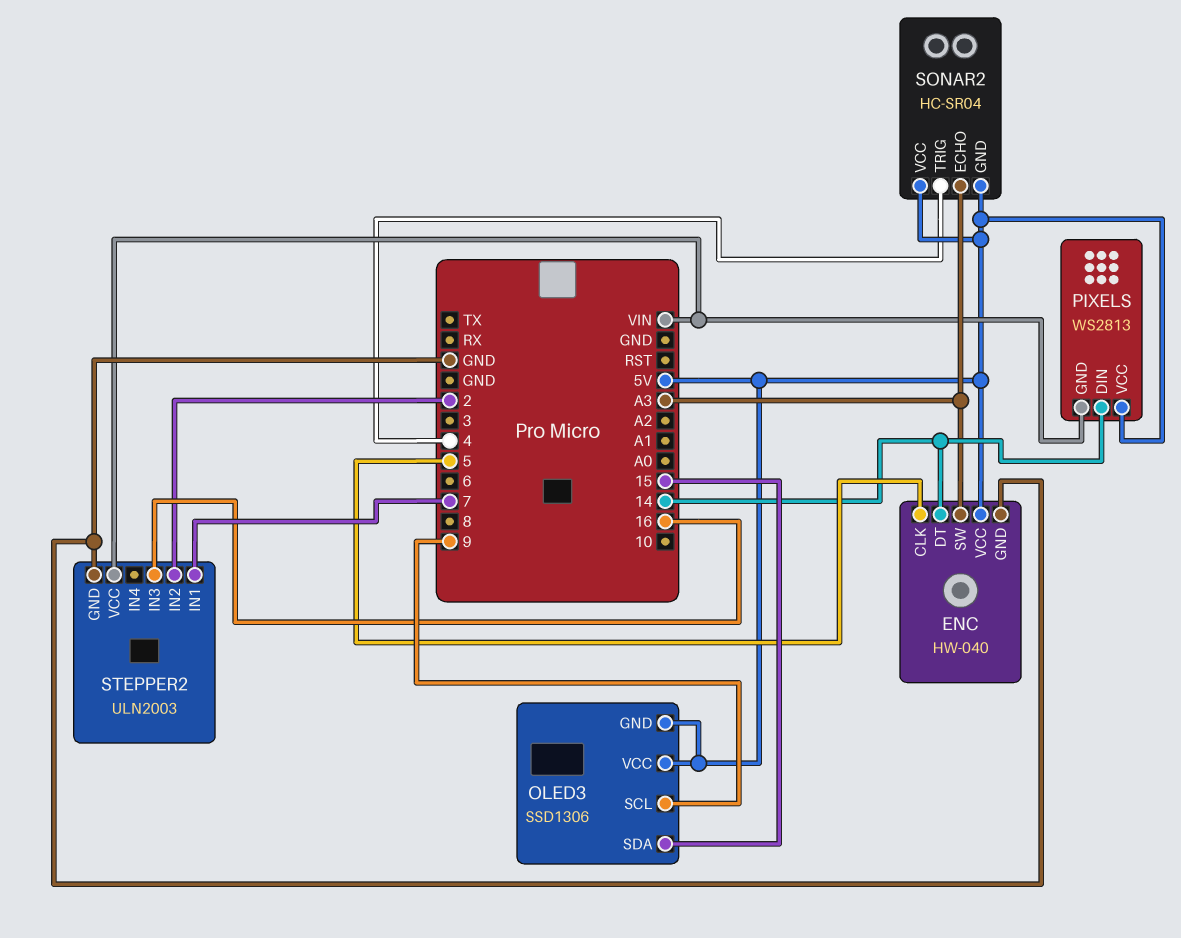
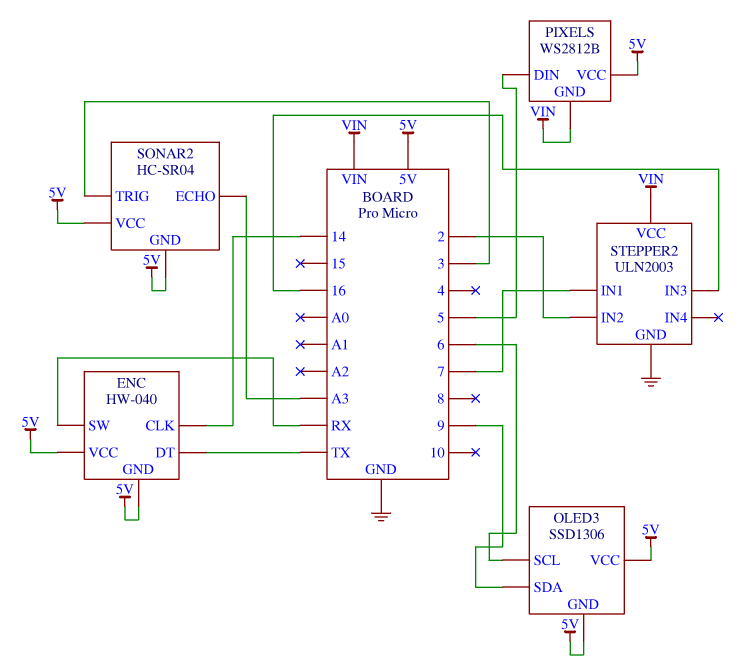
ENC pin CLK: 5 -> 14
ENC pin DT: 14 -> TX
ENC pin GND: GND -> 5V
ENC pin SW: A3 -> RX
OLED3 pin SCL: 9 -> 6
OLED3 pin SDA: 15 -> 9
PIXELS: WS2813 -> WS2812B
PIXELS pin DIN: 14 -> 5
SONAR2 pin TRIG: 4 -> 3

